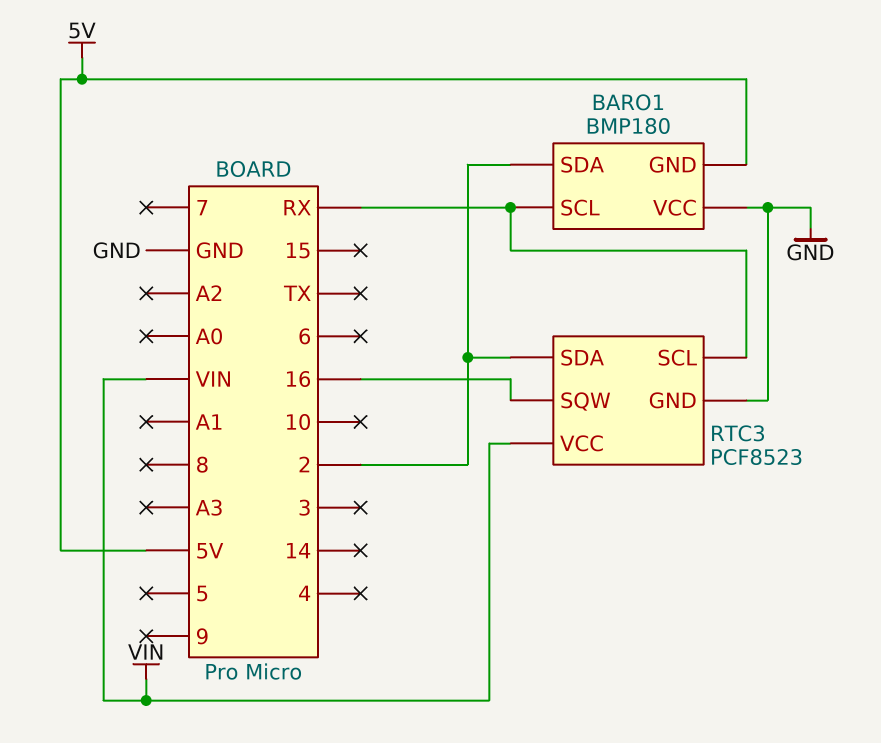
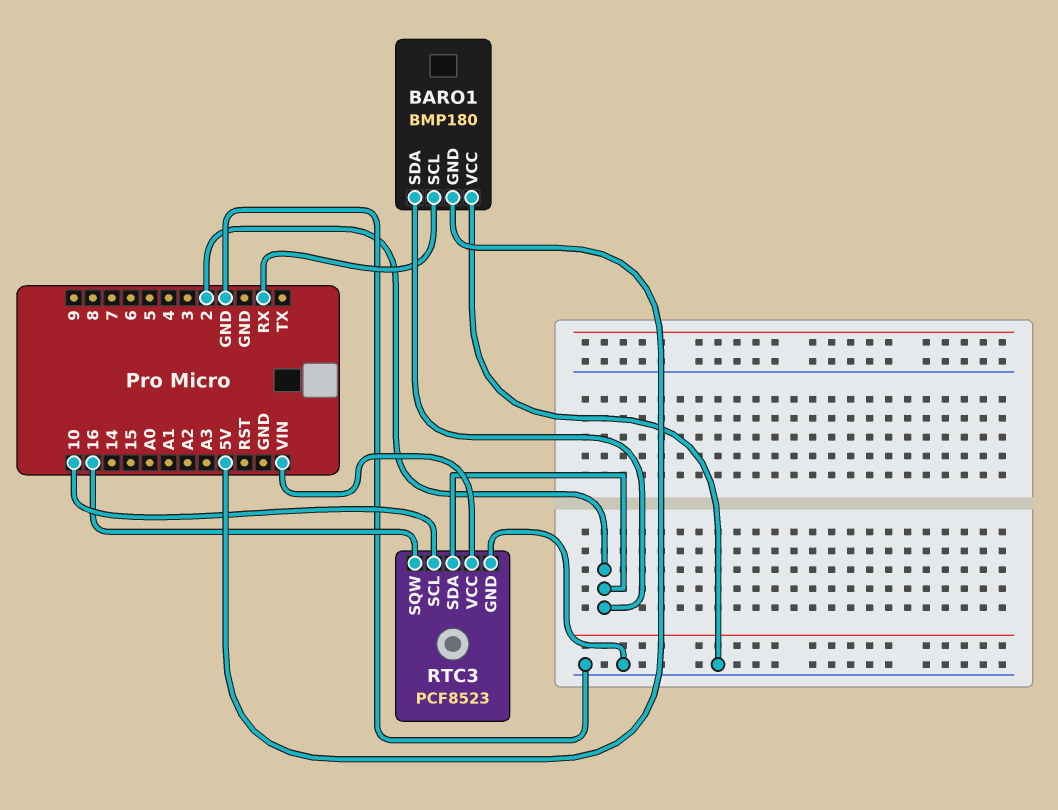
RTC3 pin SCL: RX -> 10

